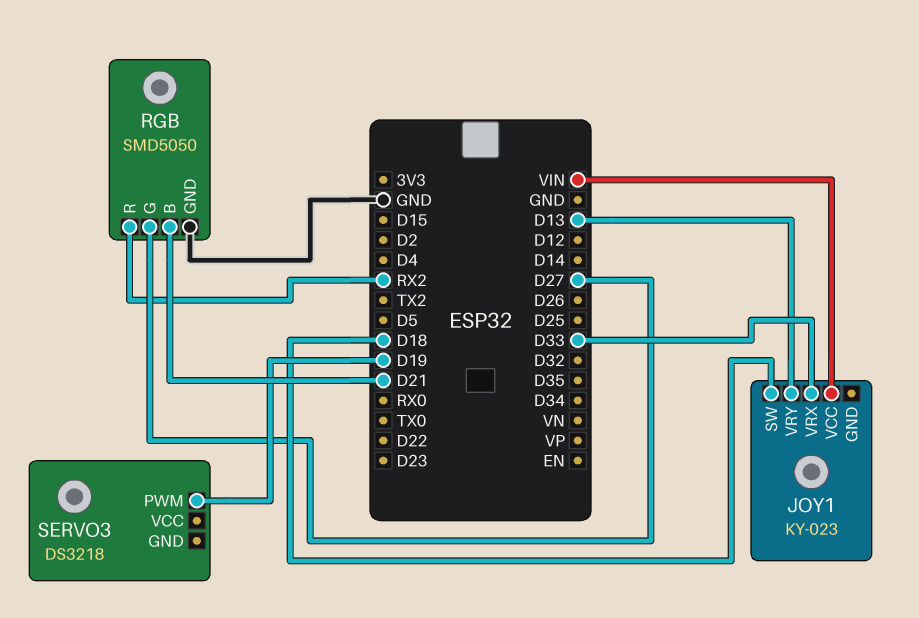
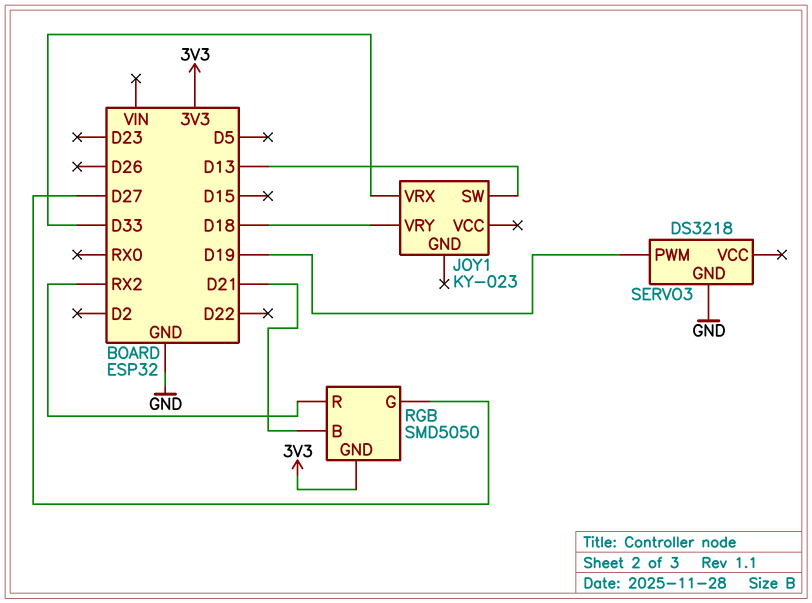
JOY1 pin SW: D18 -> D13
JOY1 pin VCC: VIN -> none
JOY1 pin VRY: D13 -> D18
RGB pin GND: GND -> 3V3
SERVO3 pin GND: none -> GND

